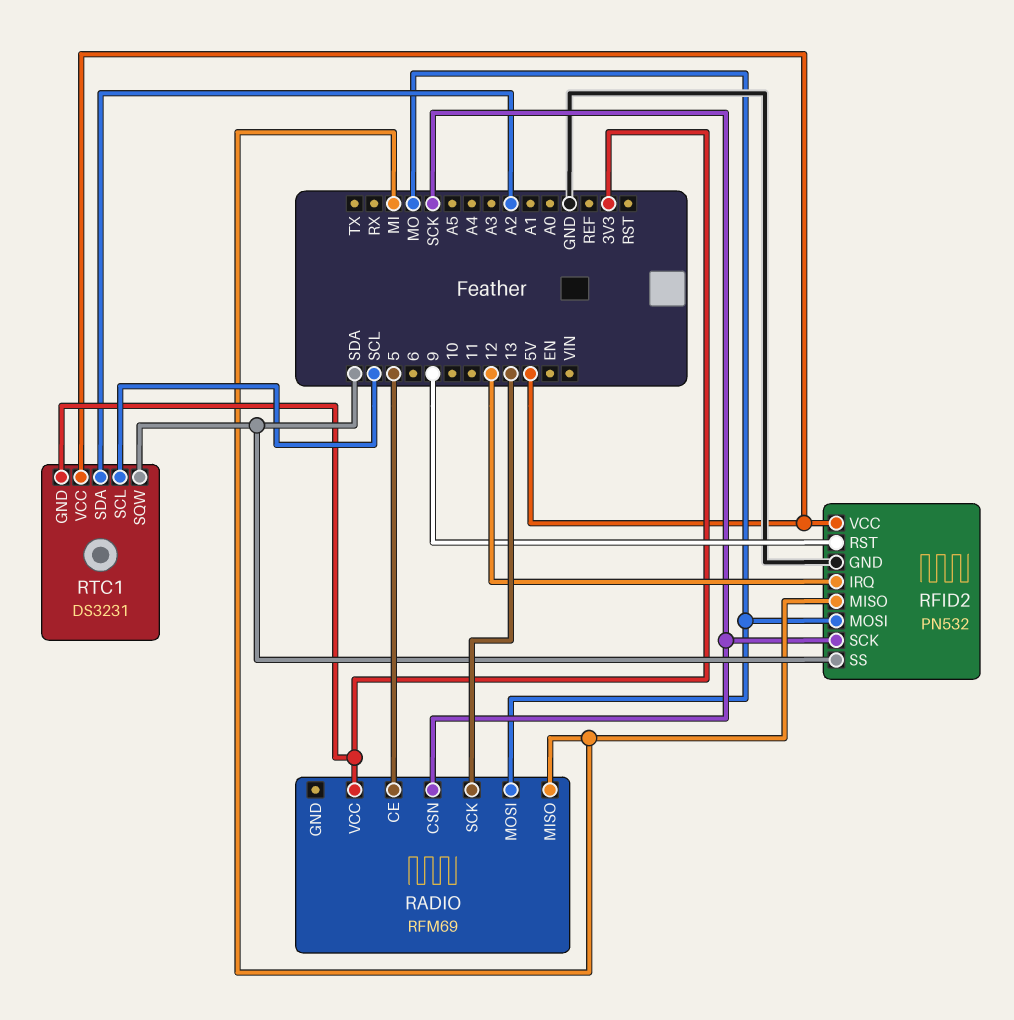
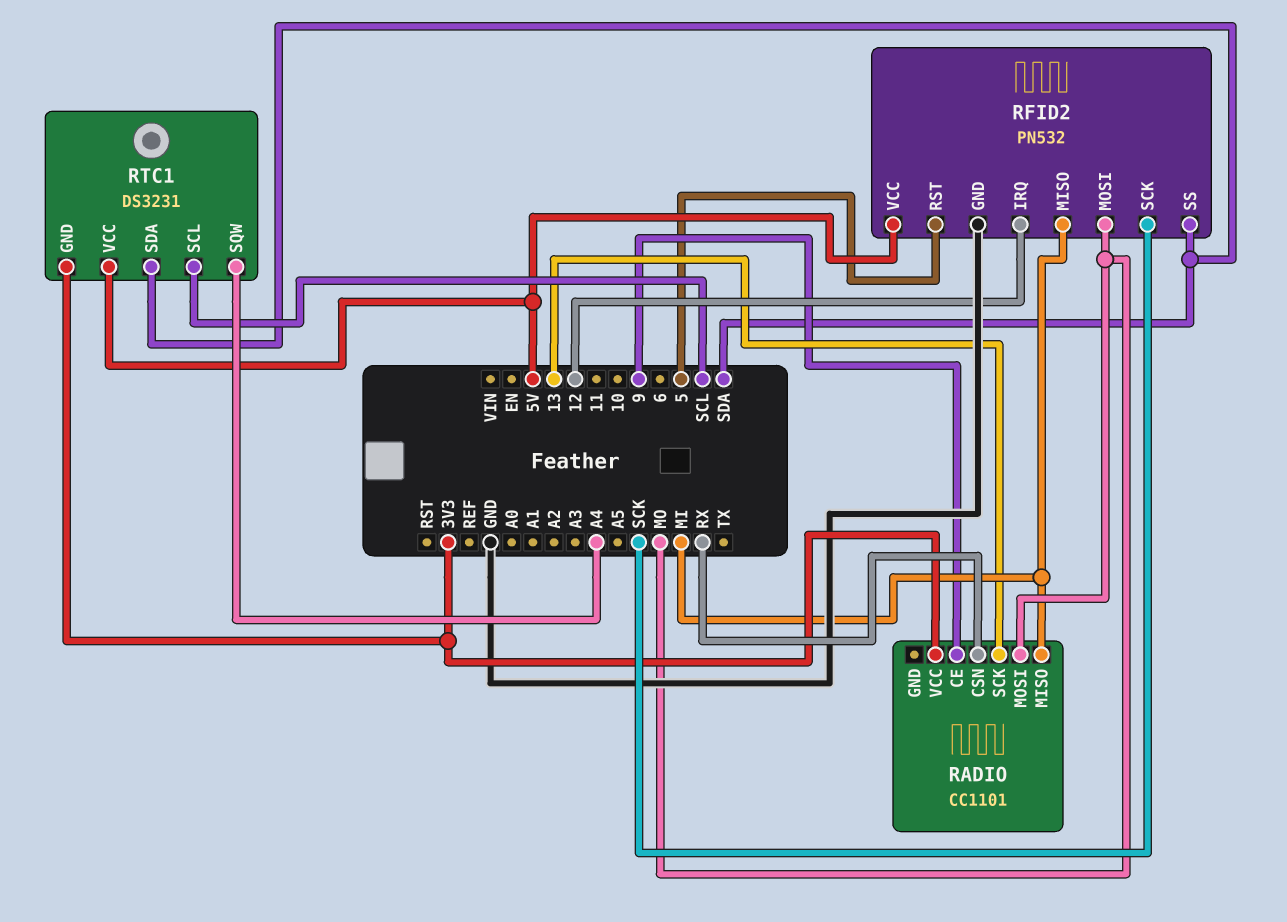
RADIO: RFM69 -> CC1101
RADIO pin CE: 5 -> 9
RADIO pin CSN: SCK -> RX
RFID2 pin RST: 9 -> 5
RTC1 pin SDA: A2 -> SDA
RTC1 pin SQW: SDA -> A4

